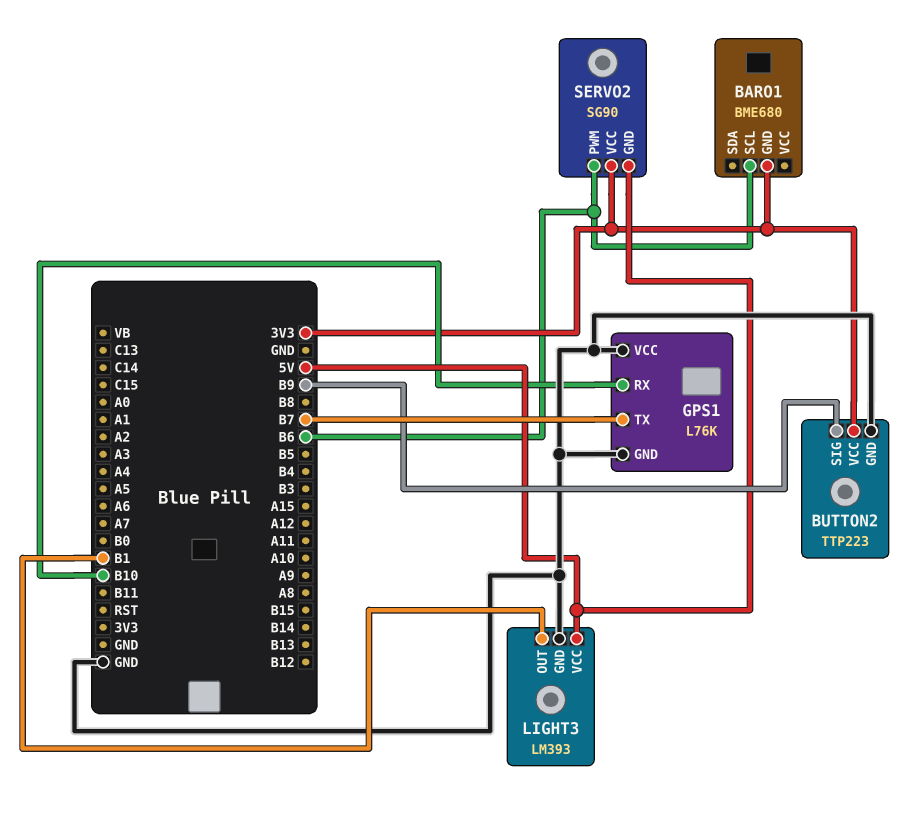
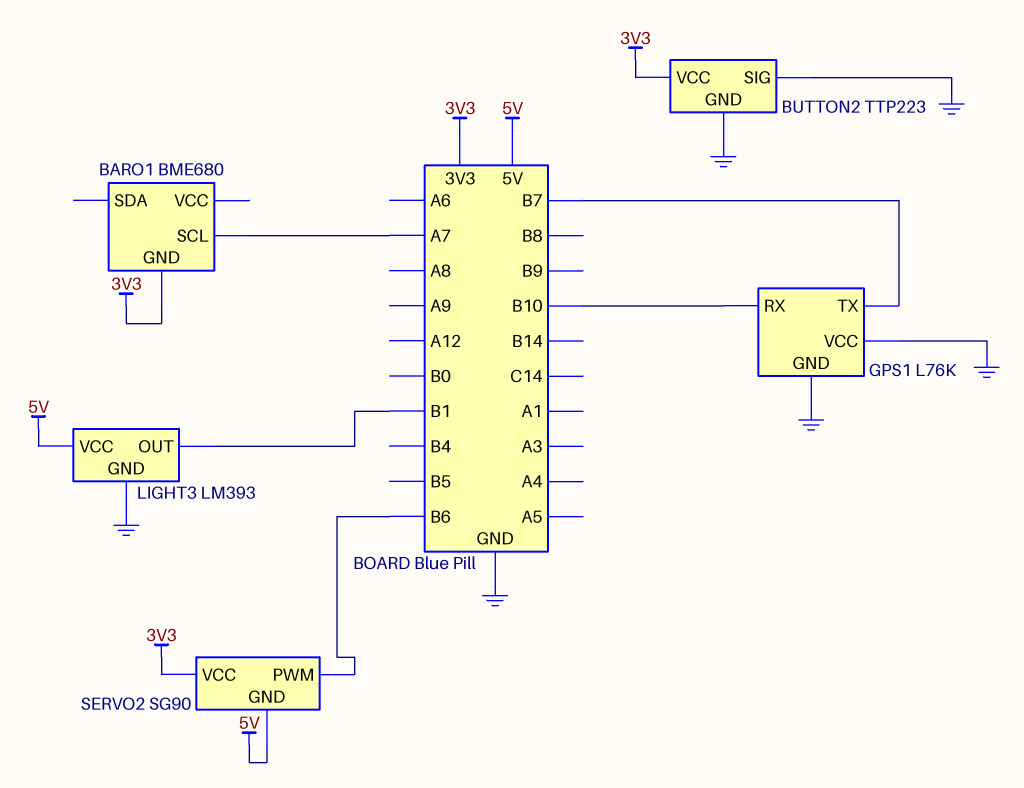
BARO1 pin SCL: B6 -> A7
BUTTON2 pin SIG: B9 -> GND

